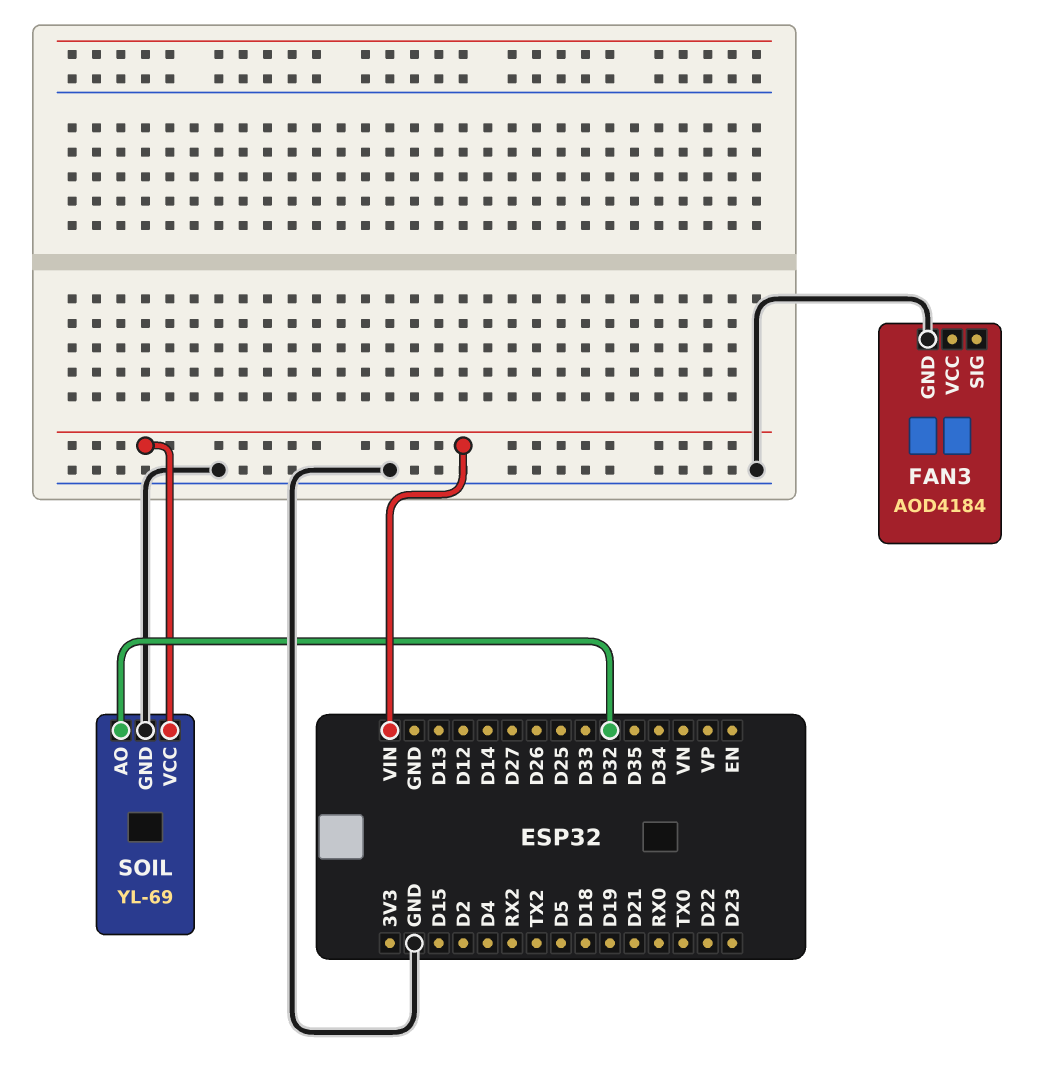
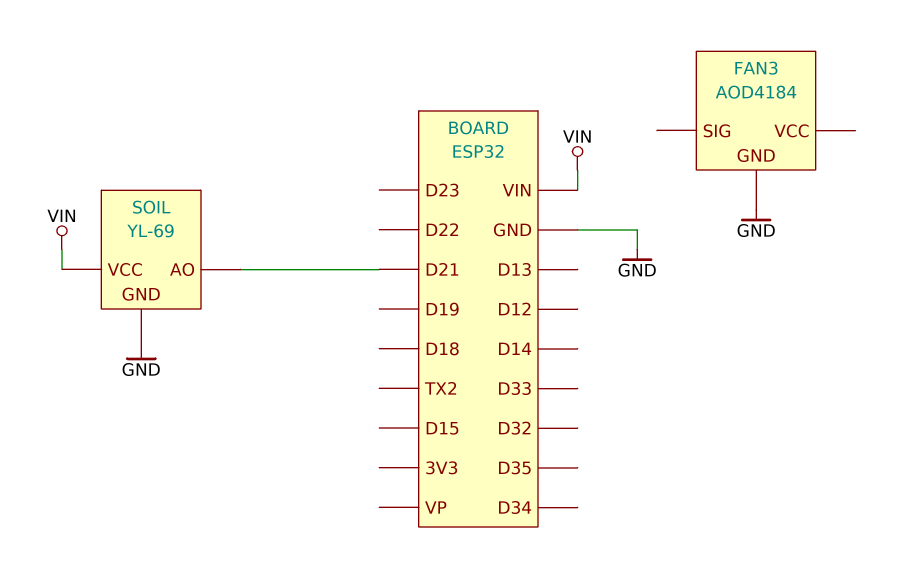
SOIL pin AO: D32 -> D21

